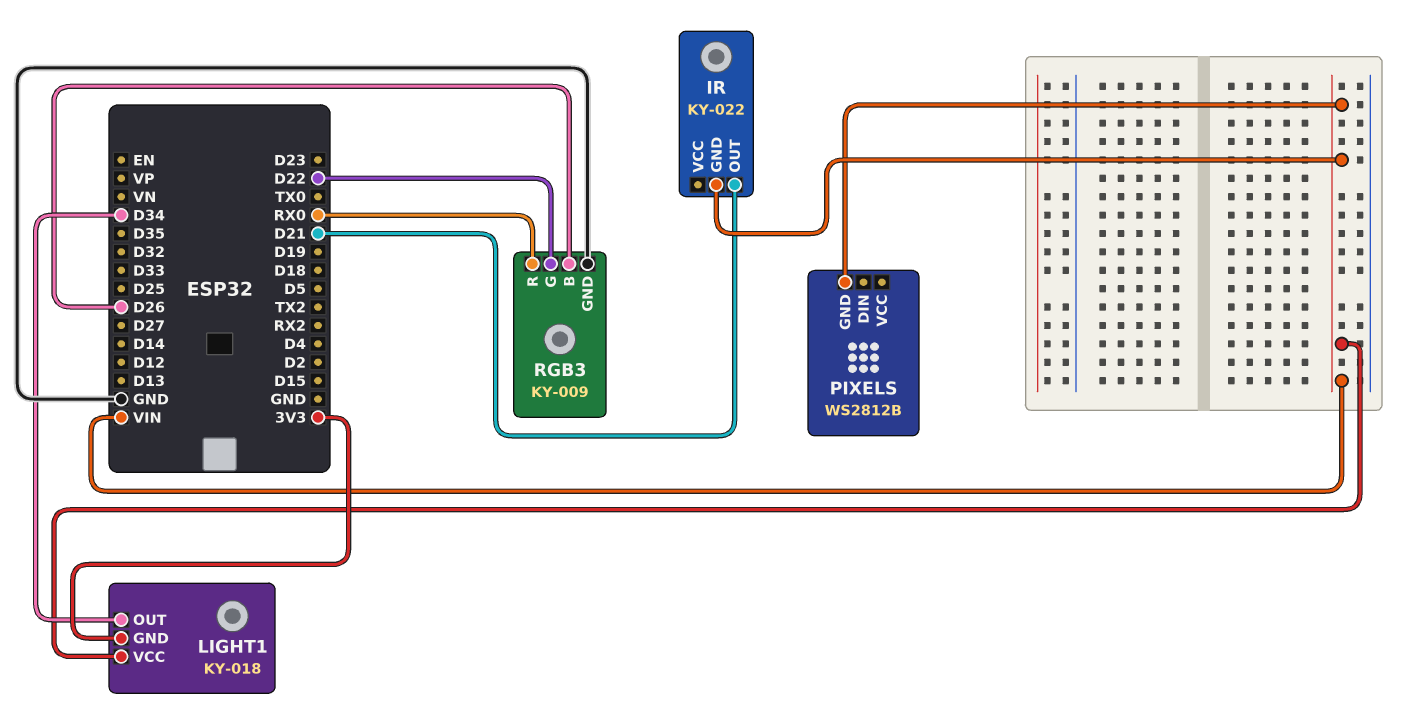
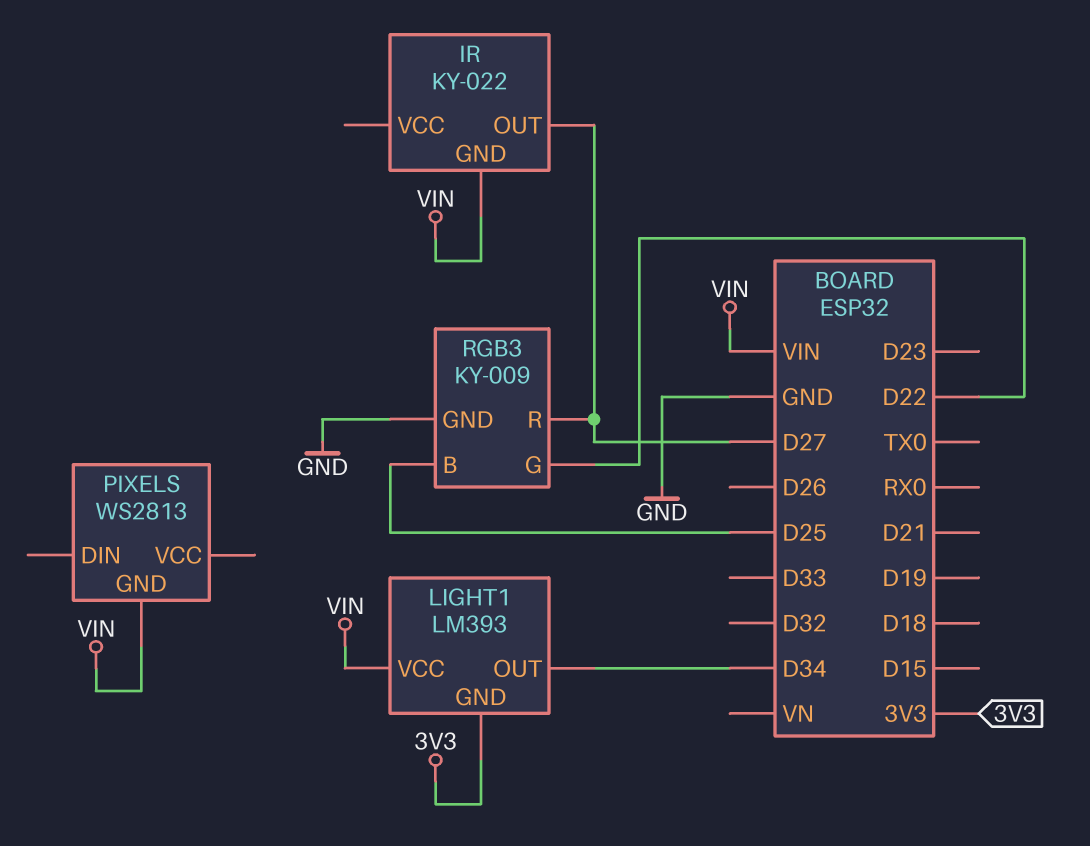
IR pin OUT: D21 -> D27
LIGHT1: KY-018 -> LM393
PIXELS: WS2812B -> WS2813
RGB3 pin B: D26 -> D25
RGB3 pin R: RX0 -> D27

